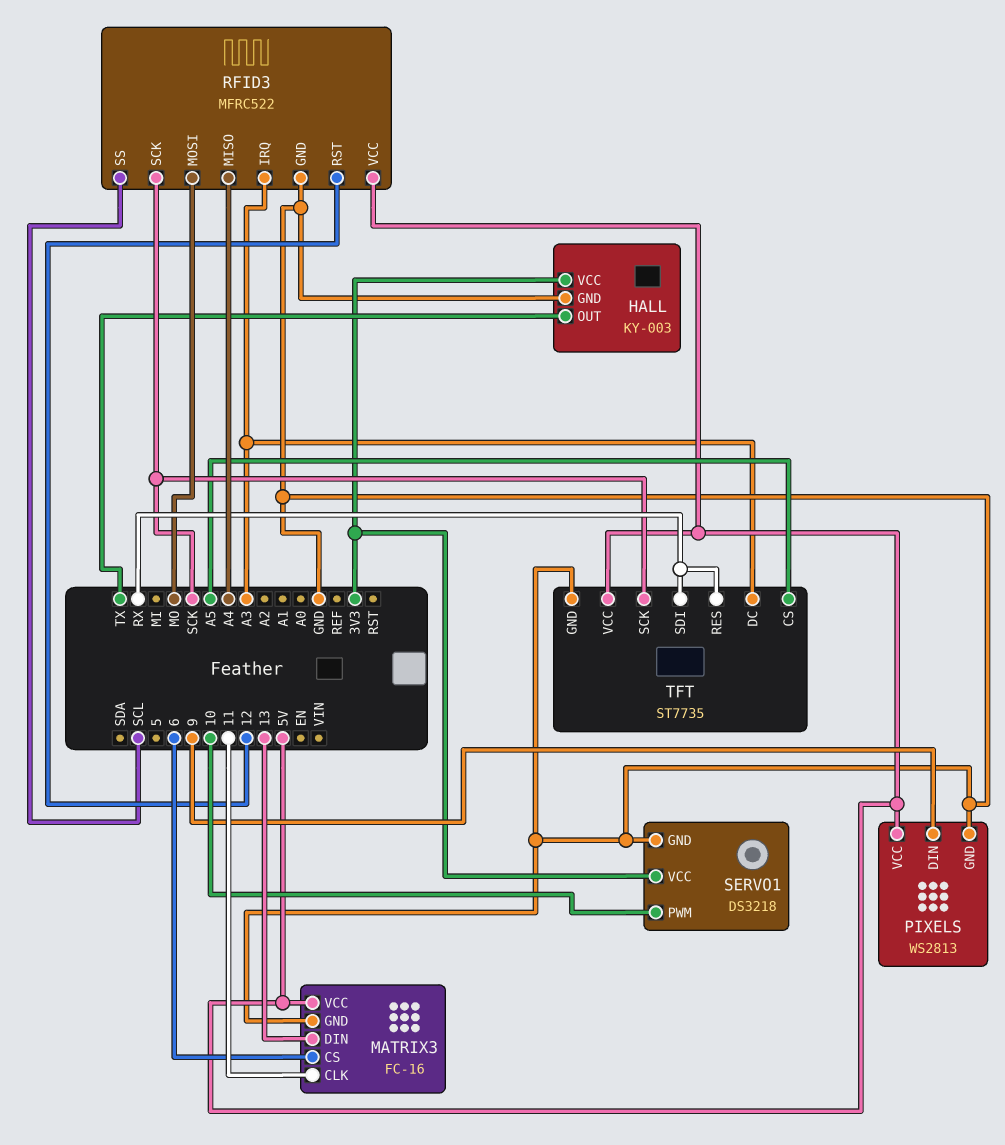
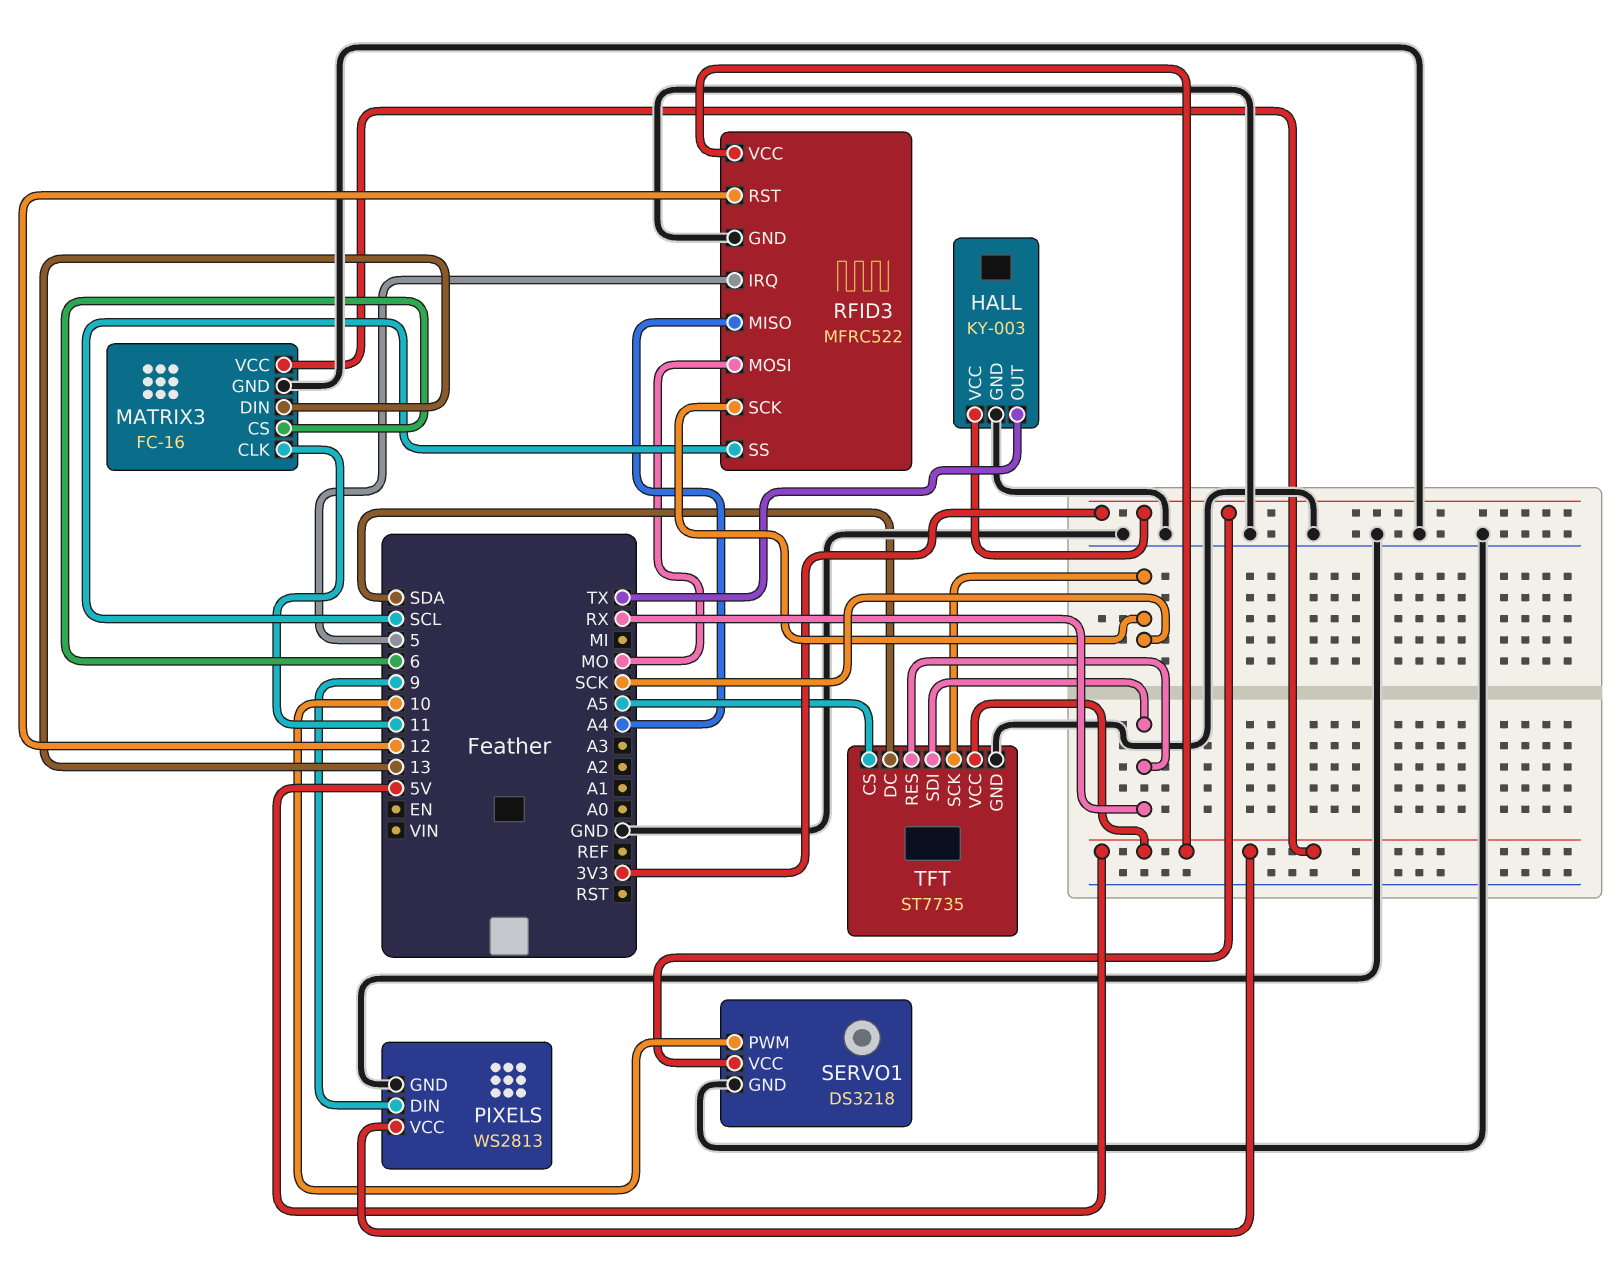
RFID3 pin IRQ: A3 -> 5
TFT pin DC: A3 -> SDA

